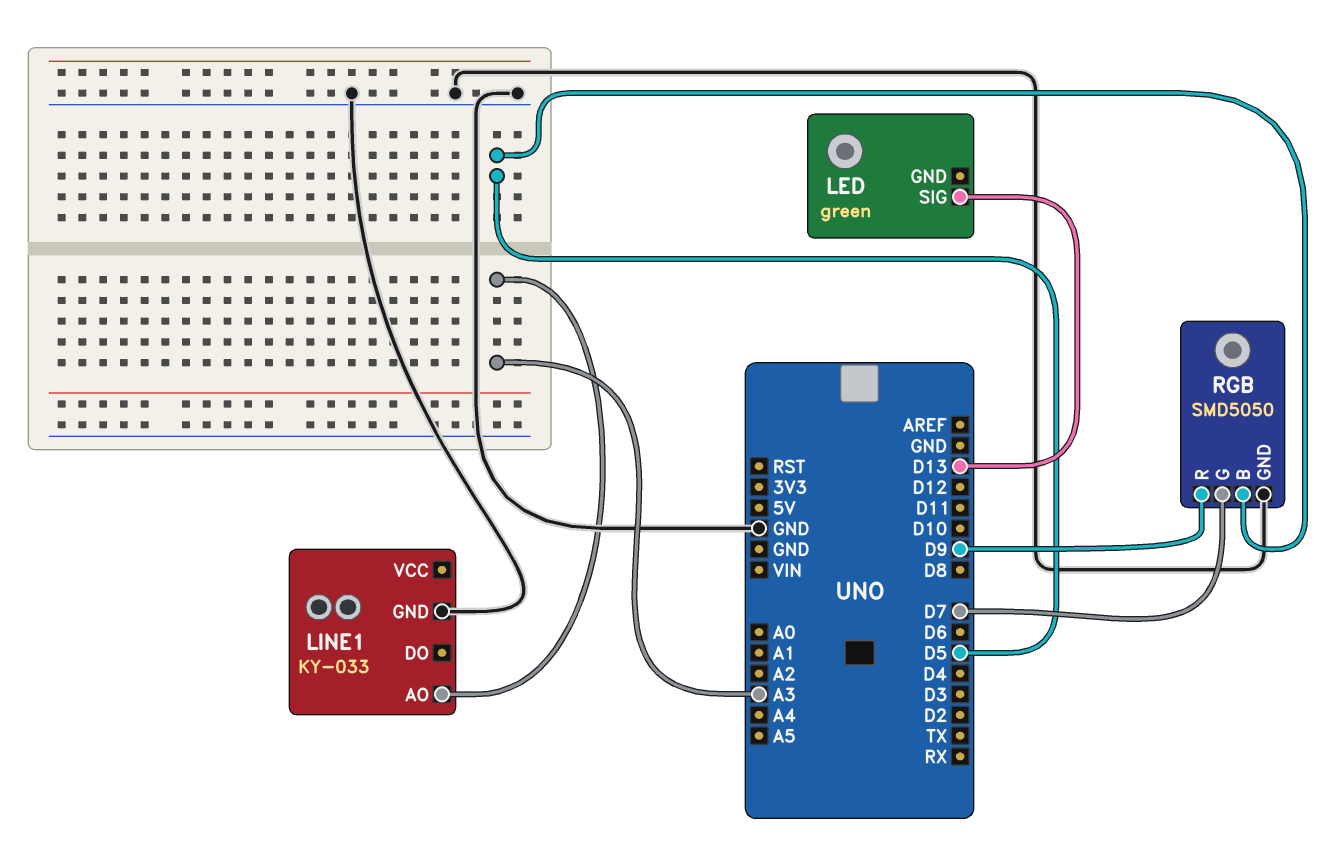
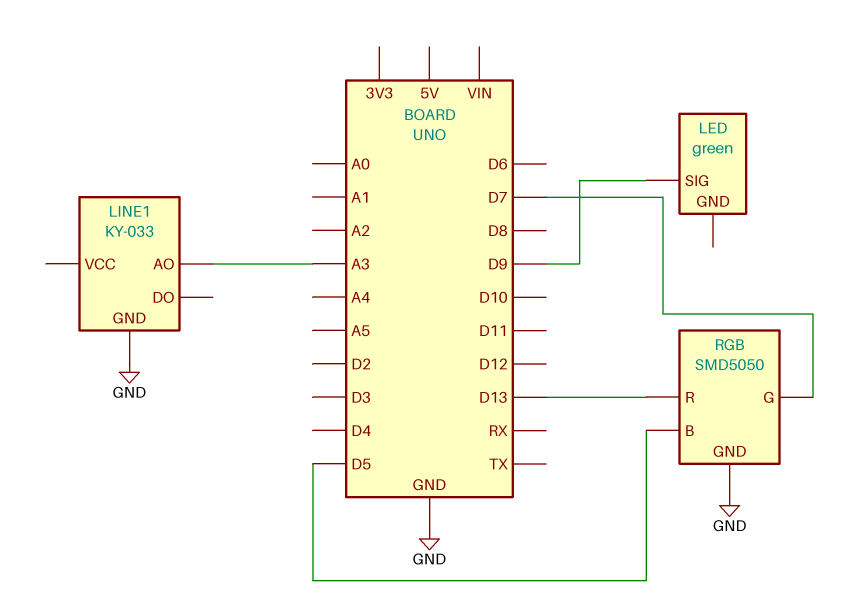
LED pin SIG: D13 -> D9
RGB pin R: D9 -> D13

